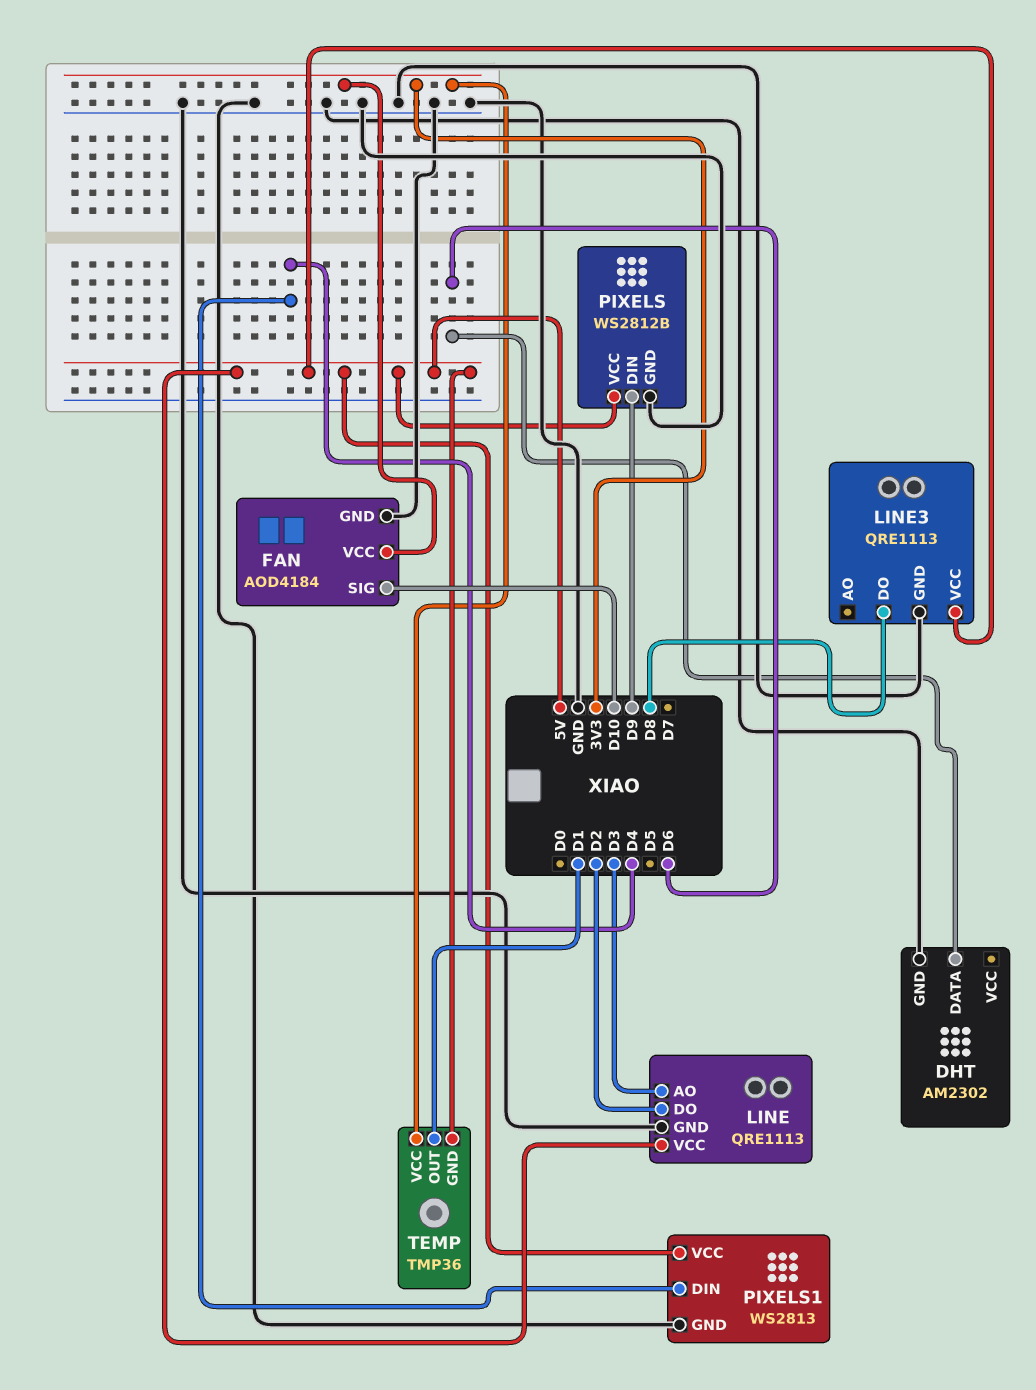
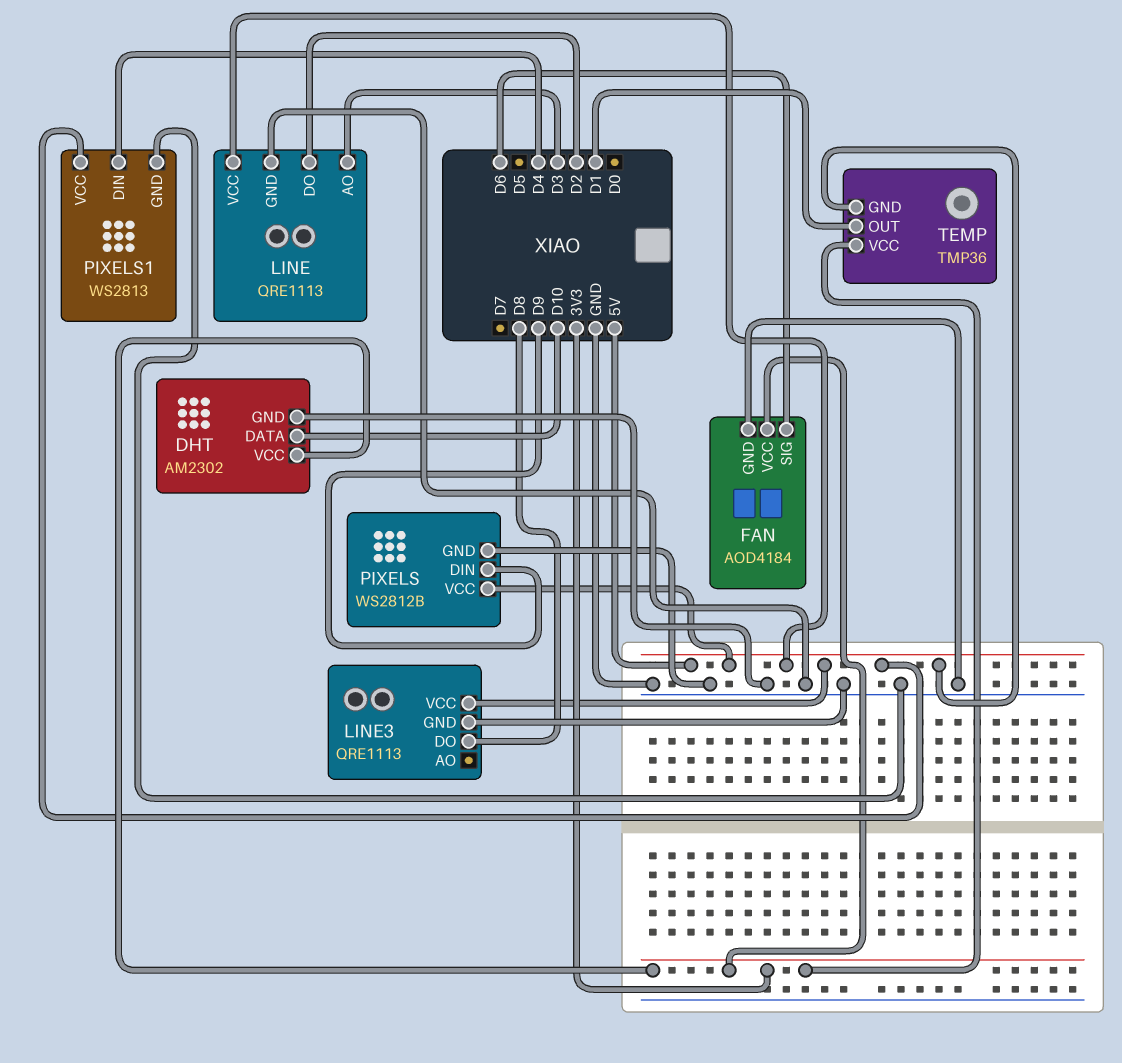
DHT pin DATA: D6 -> D10
DHT pin VCC: none -> 3V3
FAN pin SIG: D10 -> D6

